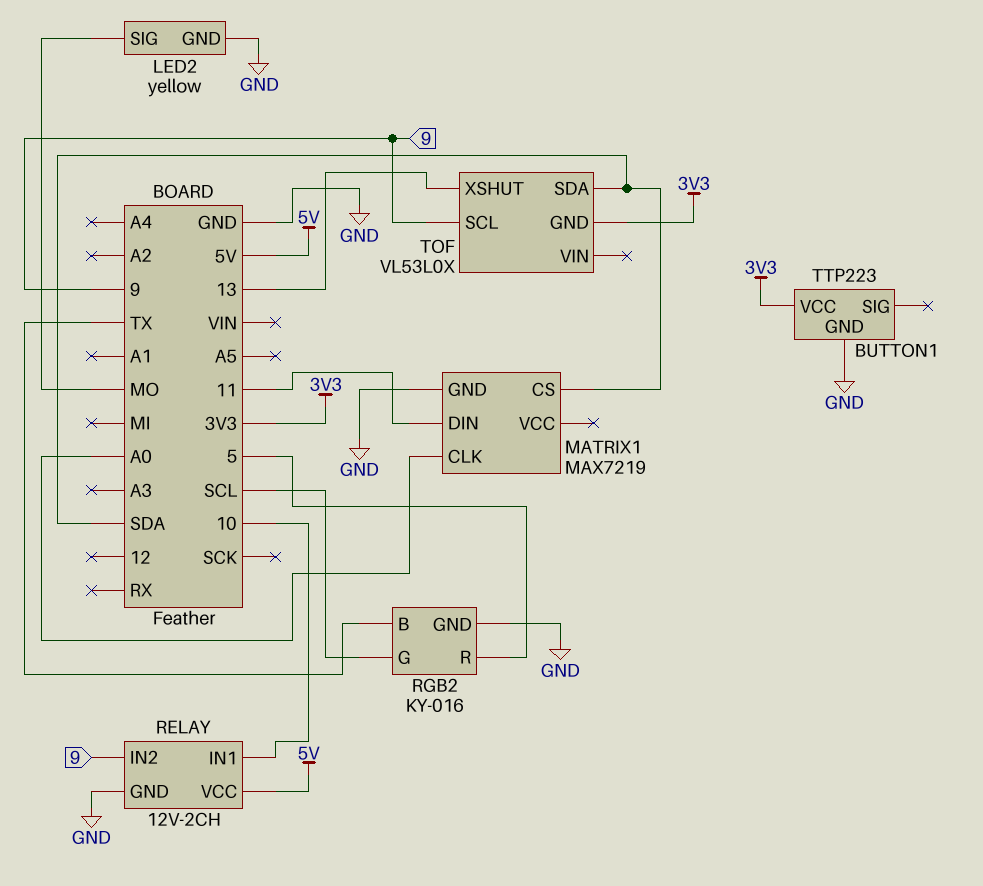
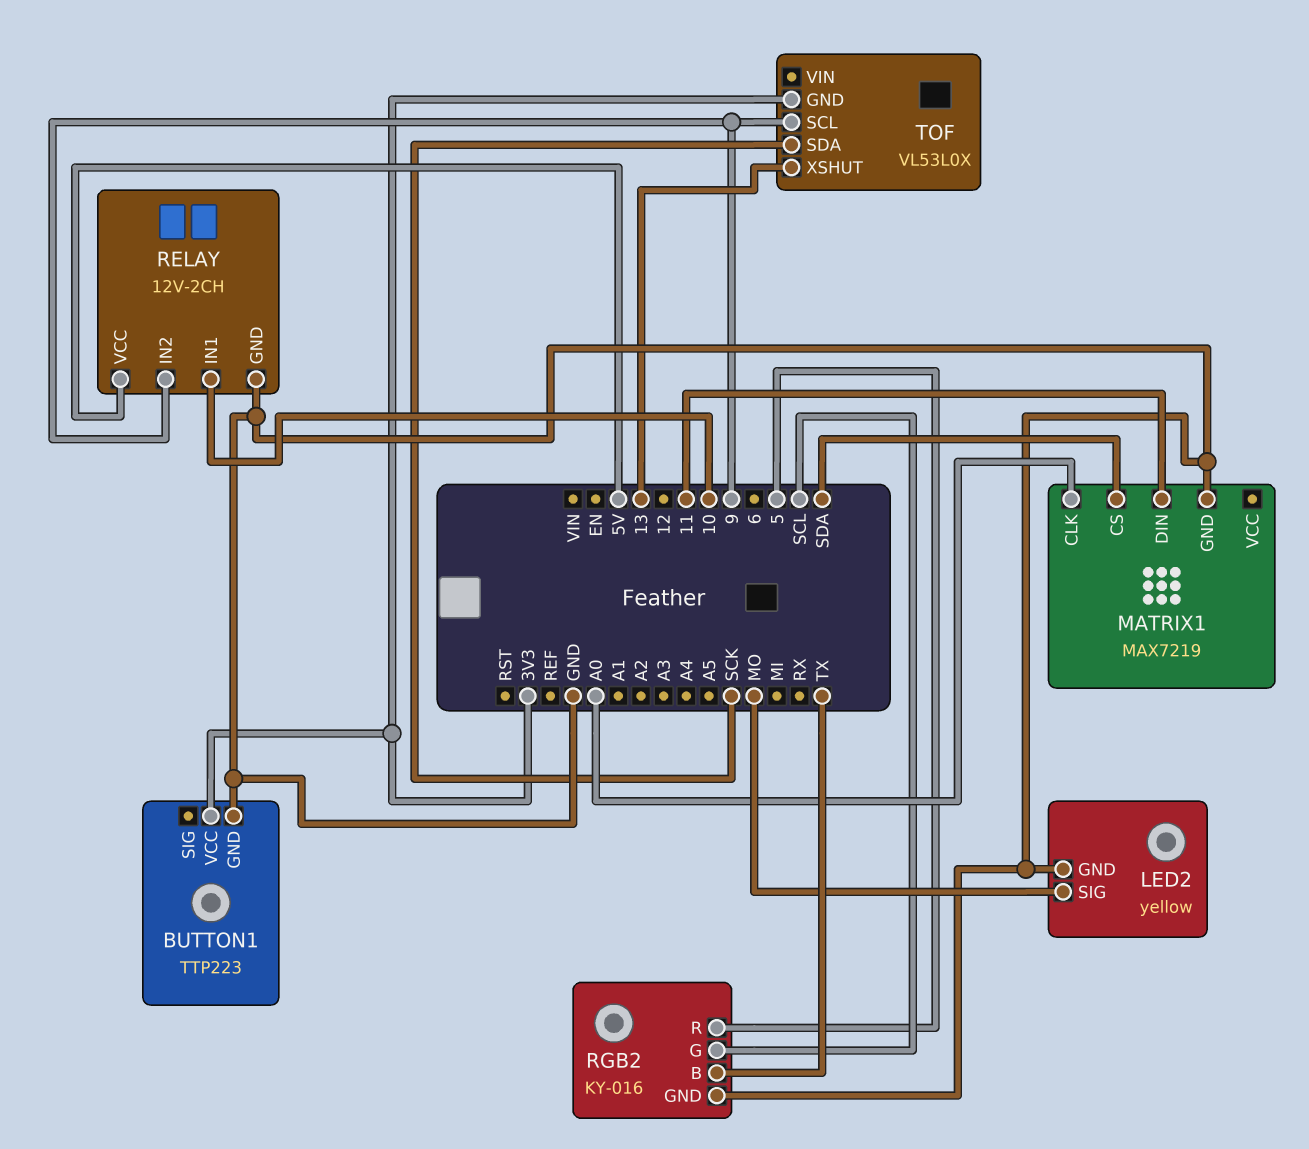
TOF pin SDA: SDA -> SCK

